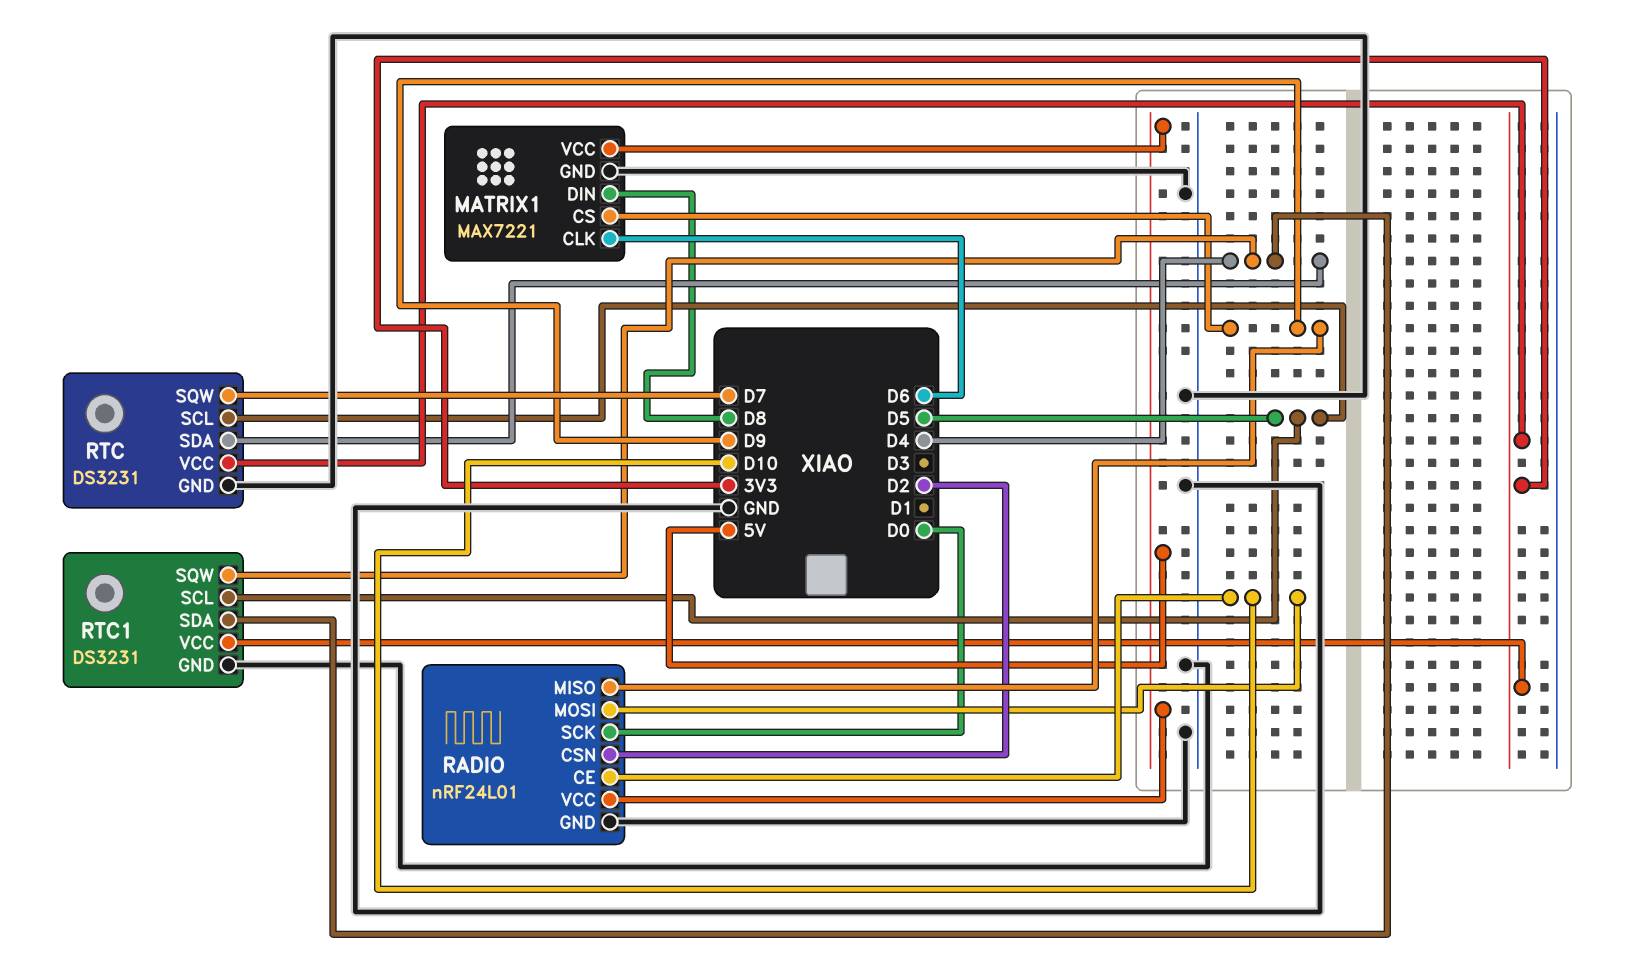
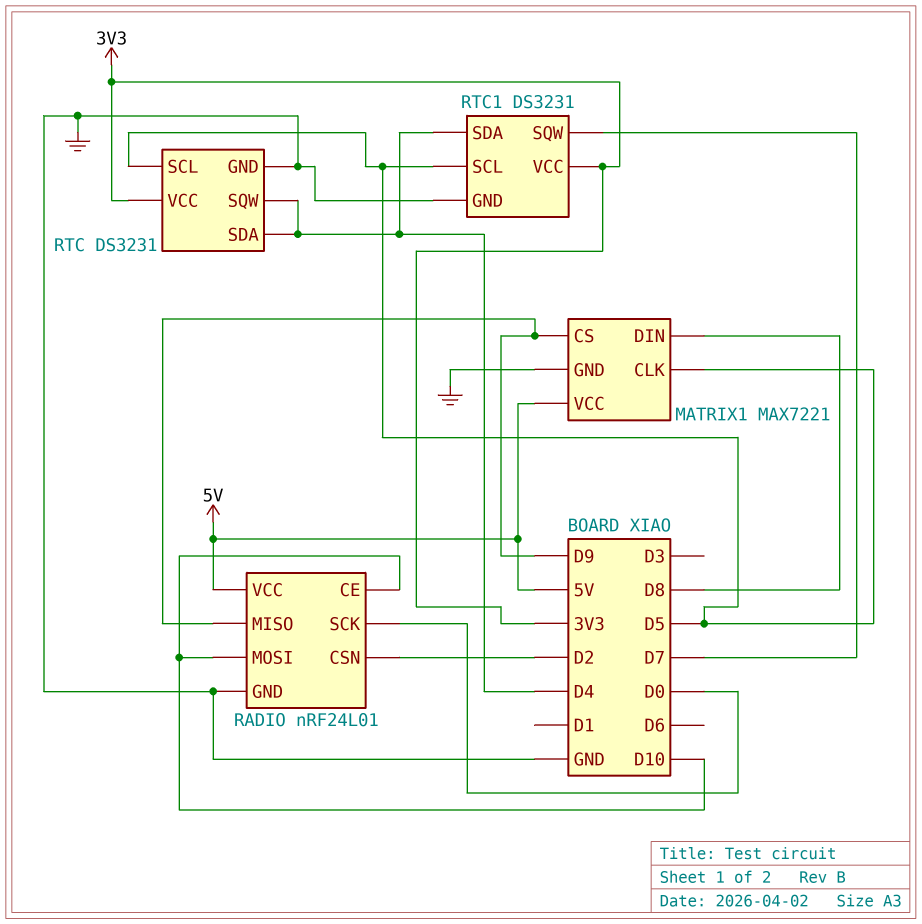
MATRIX1 pin CLK: D6 -> D5
RTC pin SQW: D7 -> D4
RTC1 pin SQW: D4 -> D7

